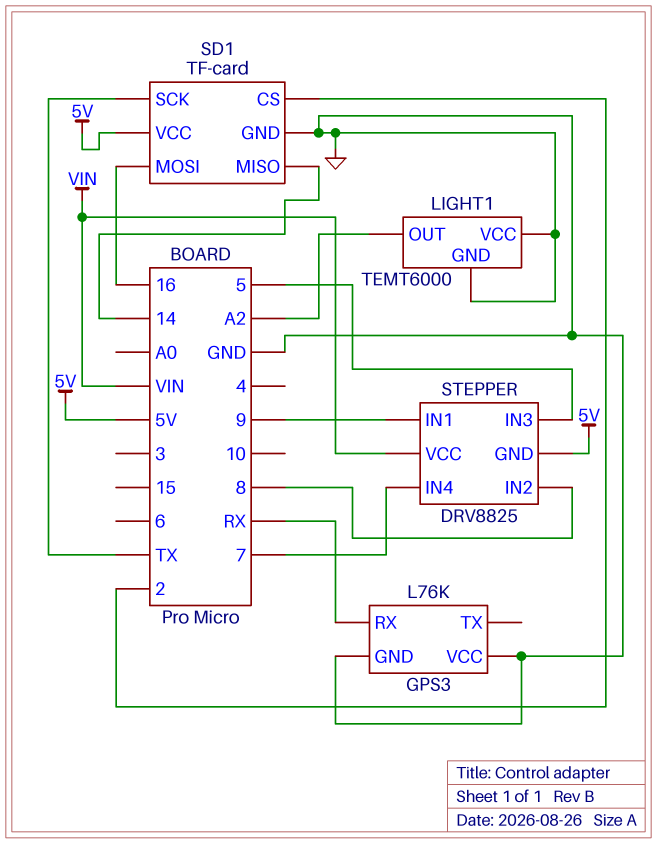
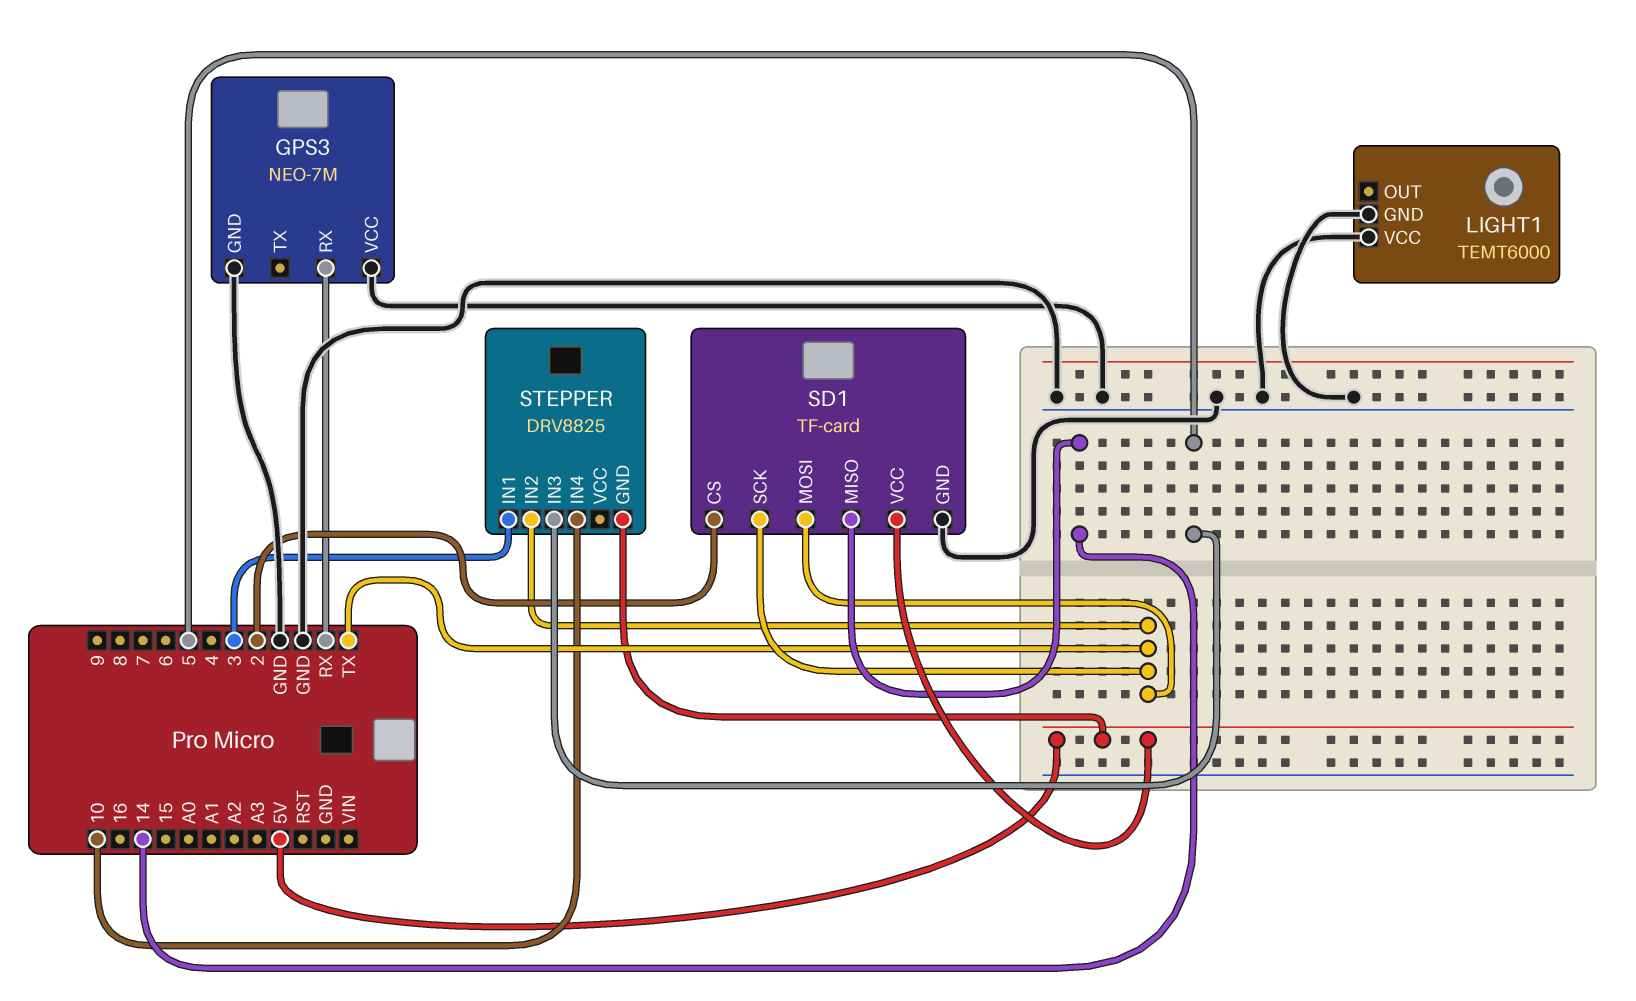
GPS3: L76K -> NEO-7M
LIGHT1 pin OUT: A2 -> none
SD1 pin MOSI: 16 -> TX
STEPPER pin IN1: 9 -> 3
STEPPER pin IN2: 8 -> TX
STEPPER pin IN4: 7 -> 10
STEPPER pin VCC: VIN -> none

